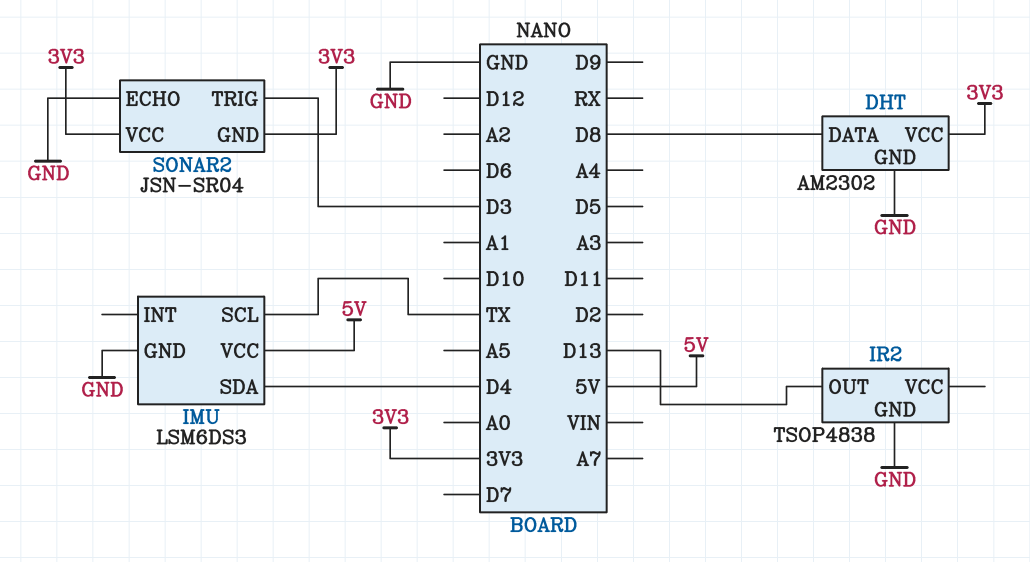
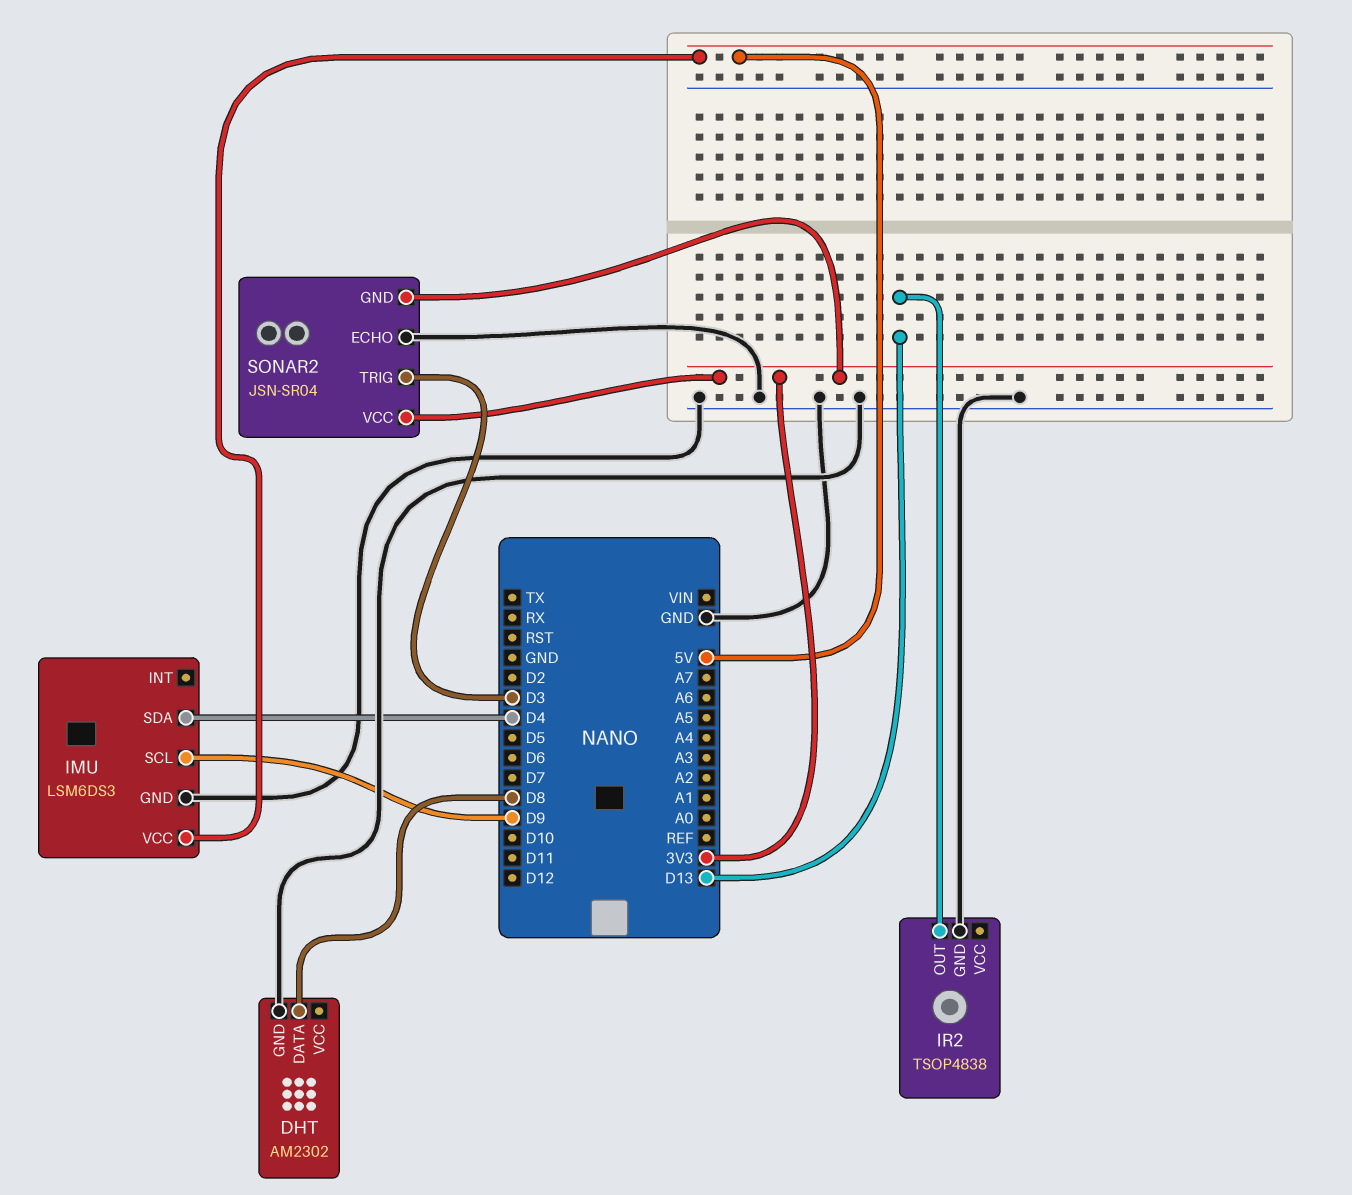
DHT pin VCC: 3V3 -> none
IMU pin SCL: TX -> D9

